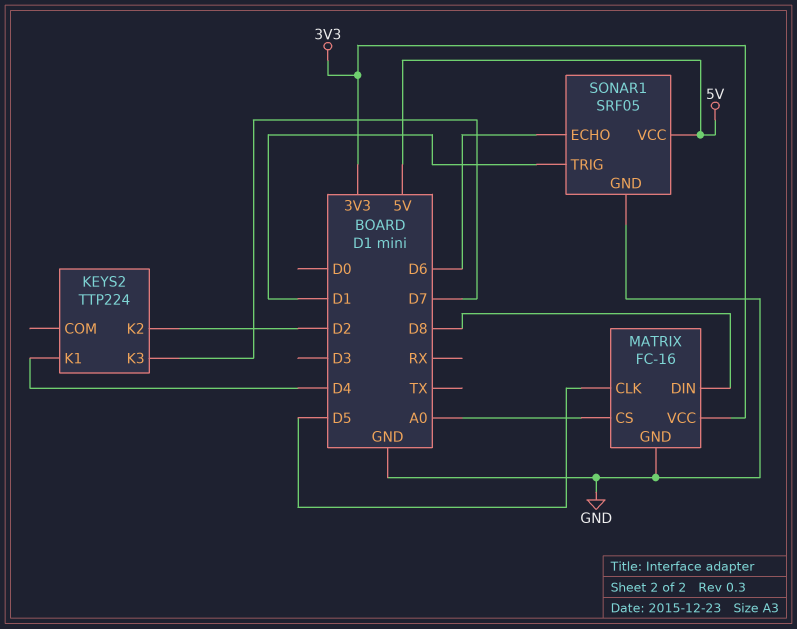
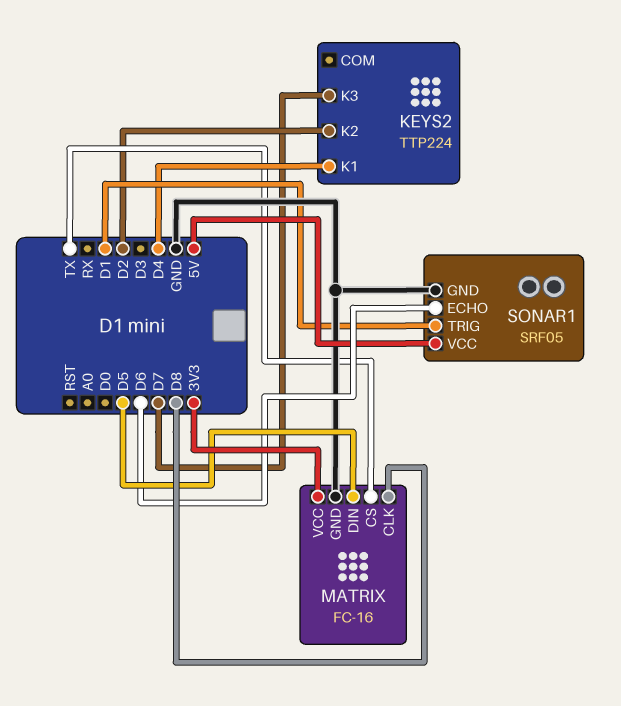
MATRIX pin CLK: D5 -> D8
MATRIX pin CS: A0 -> TX
MATRIX pin DIN: D8 -> D5

